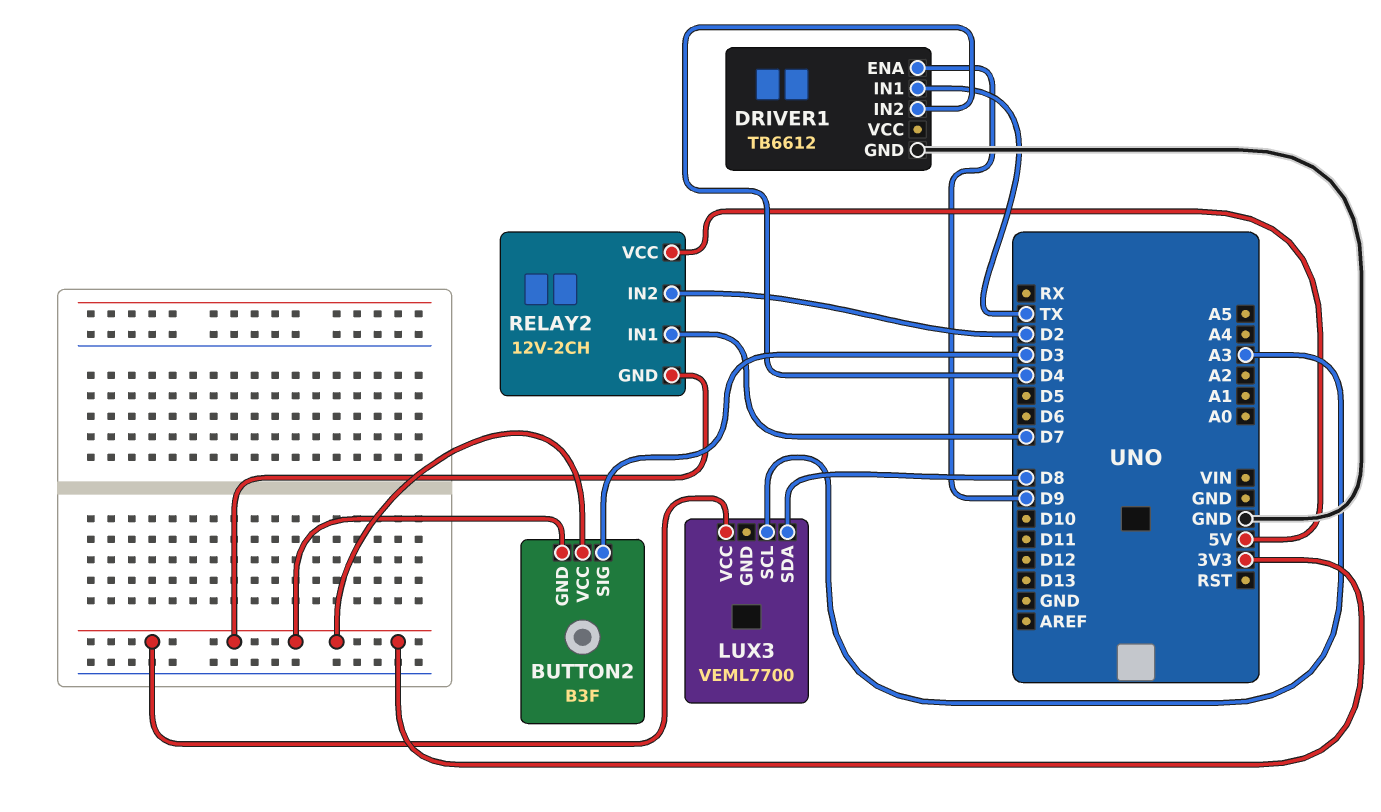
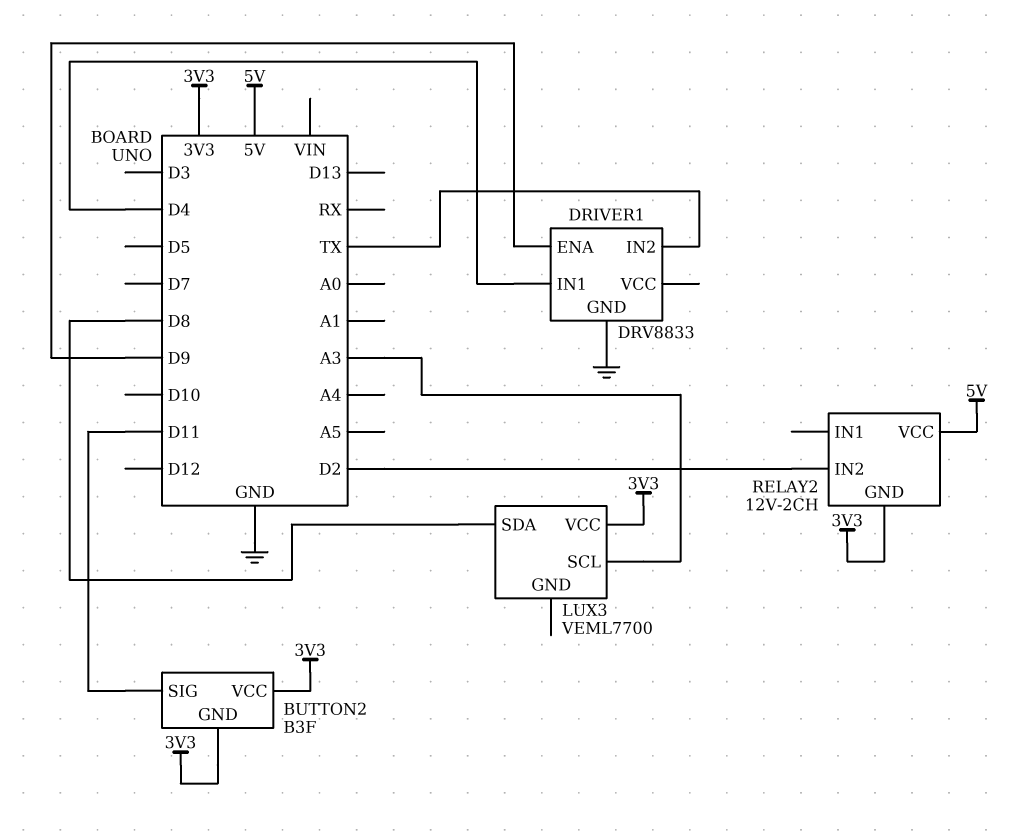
BUTTON2 pin SIG: D3 -> D11
DRIVER1: TB6612 -> DRV8833
DRIVER1 pin IN1: TX -> D4
DRIVER1 pin IN2: D4 -> TX
RELAY2 pin IN1: D7 -> none

